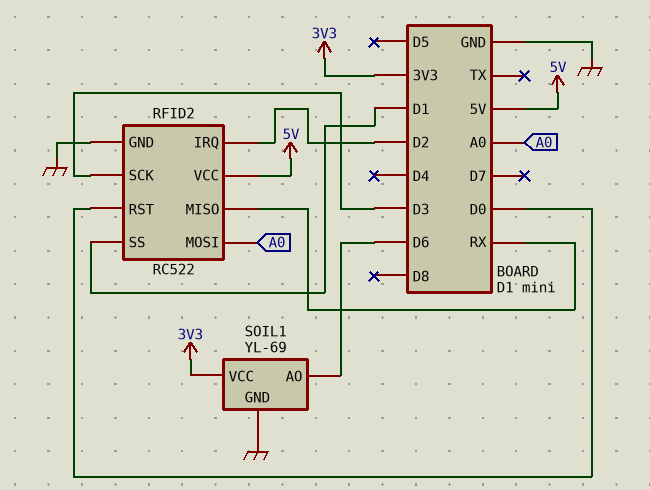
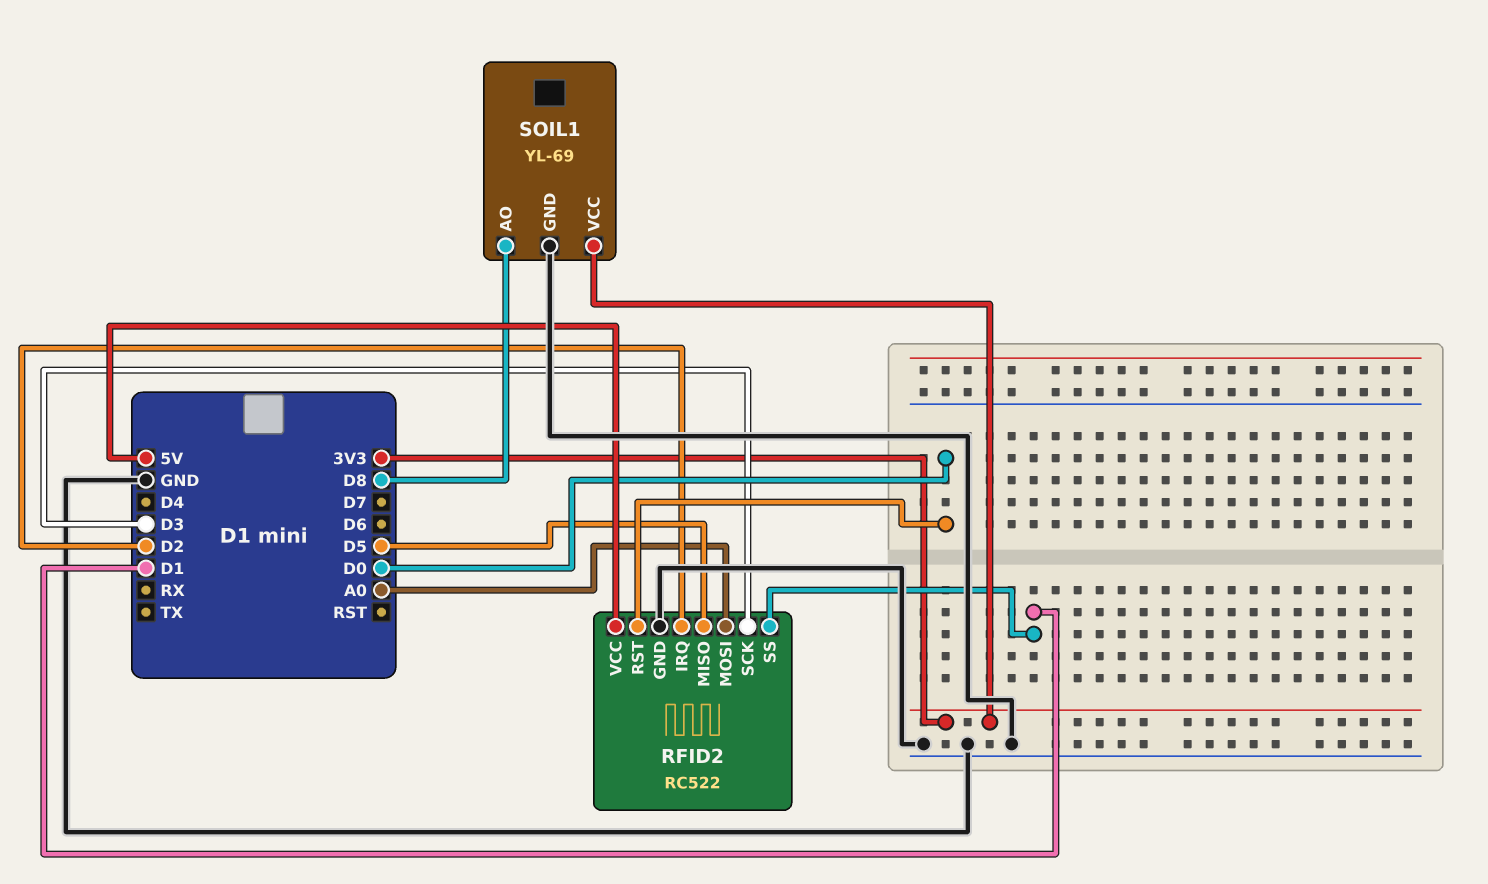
RFID2 pin MISO: RX -> D5
SOIL1 pin AO: D6 -> D8

